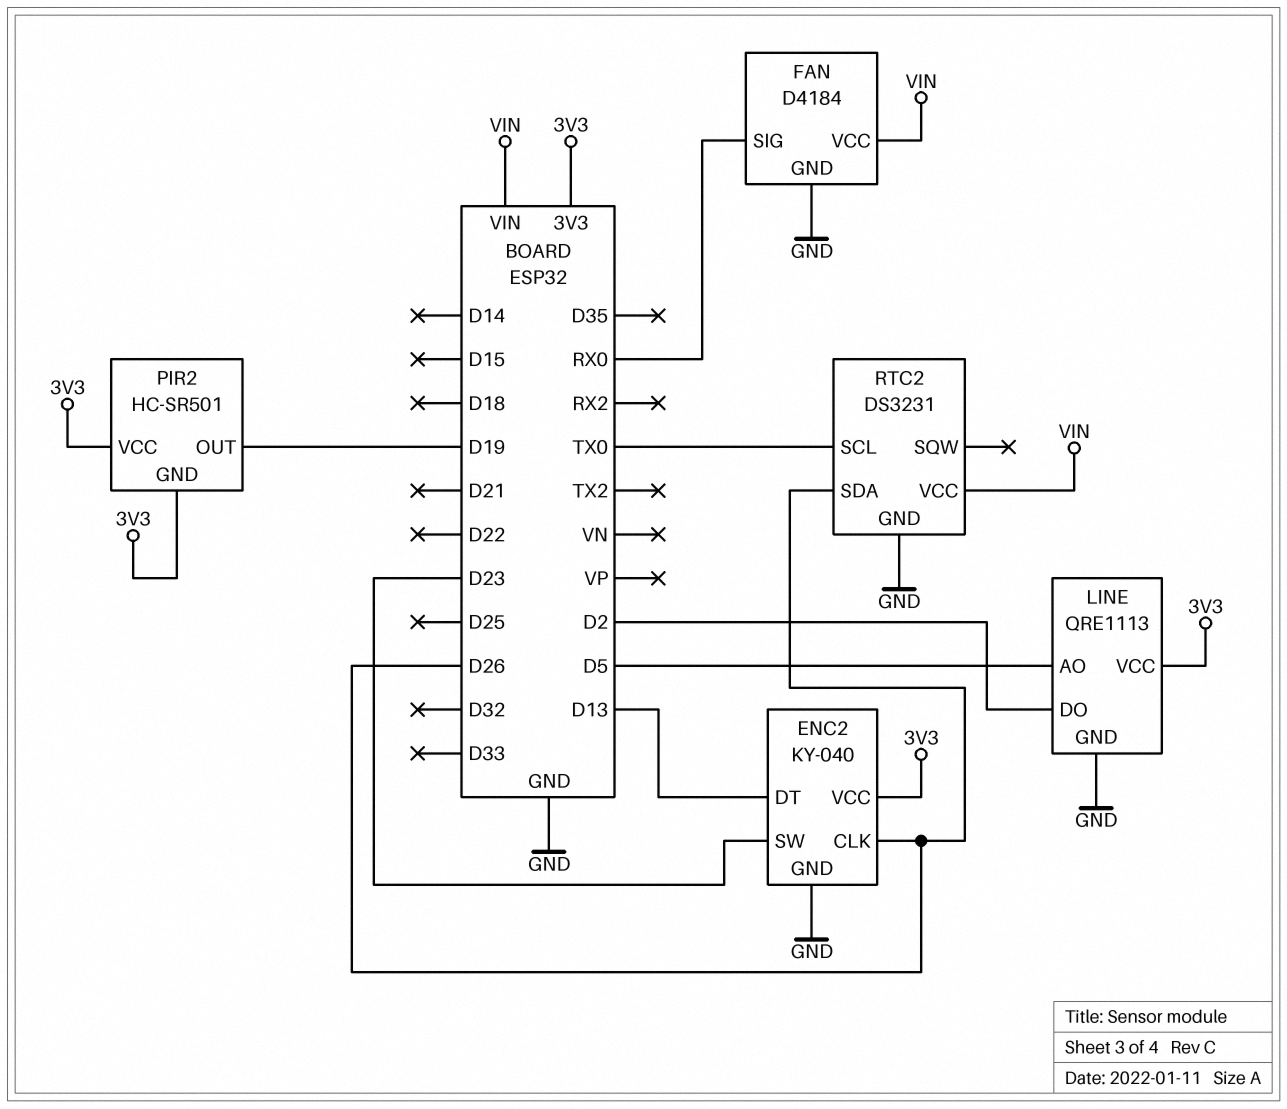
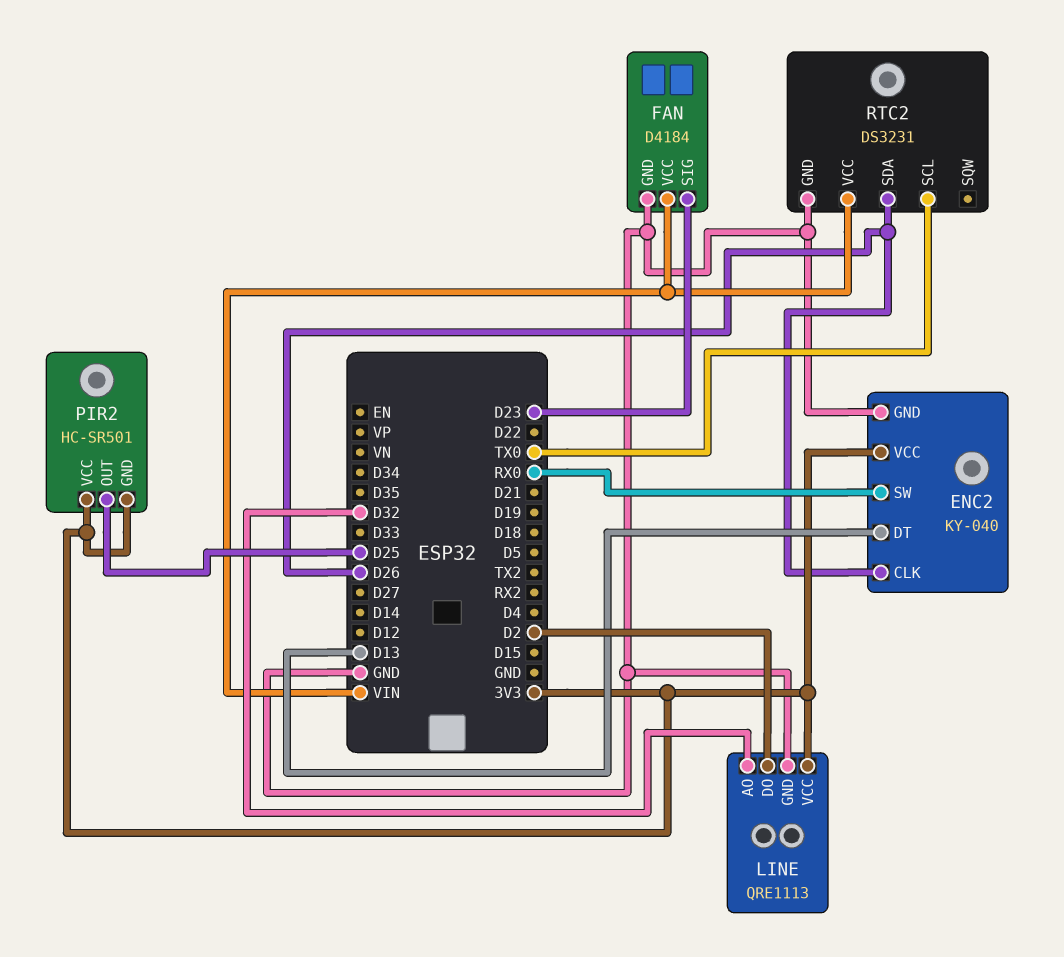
ENC2 pin SW: D23 -> RX0
FAN pin SIG: RX0 -> D23
LINE pin AO: D5 -> D32
PIR2 pin OUT: D19 -> D25

